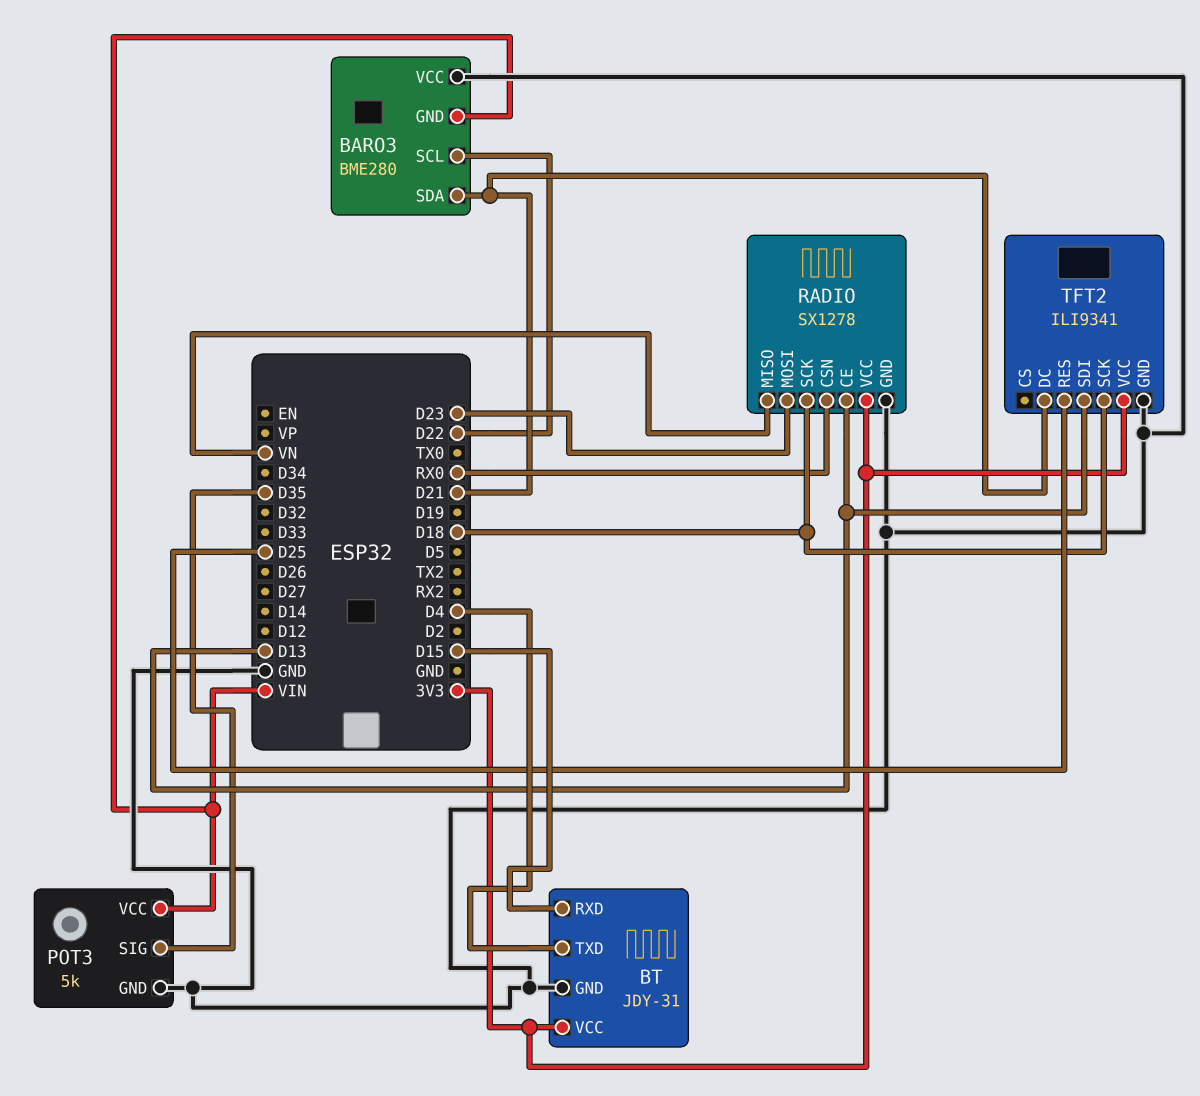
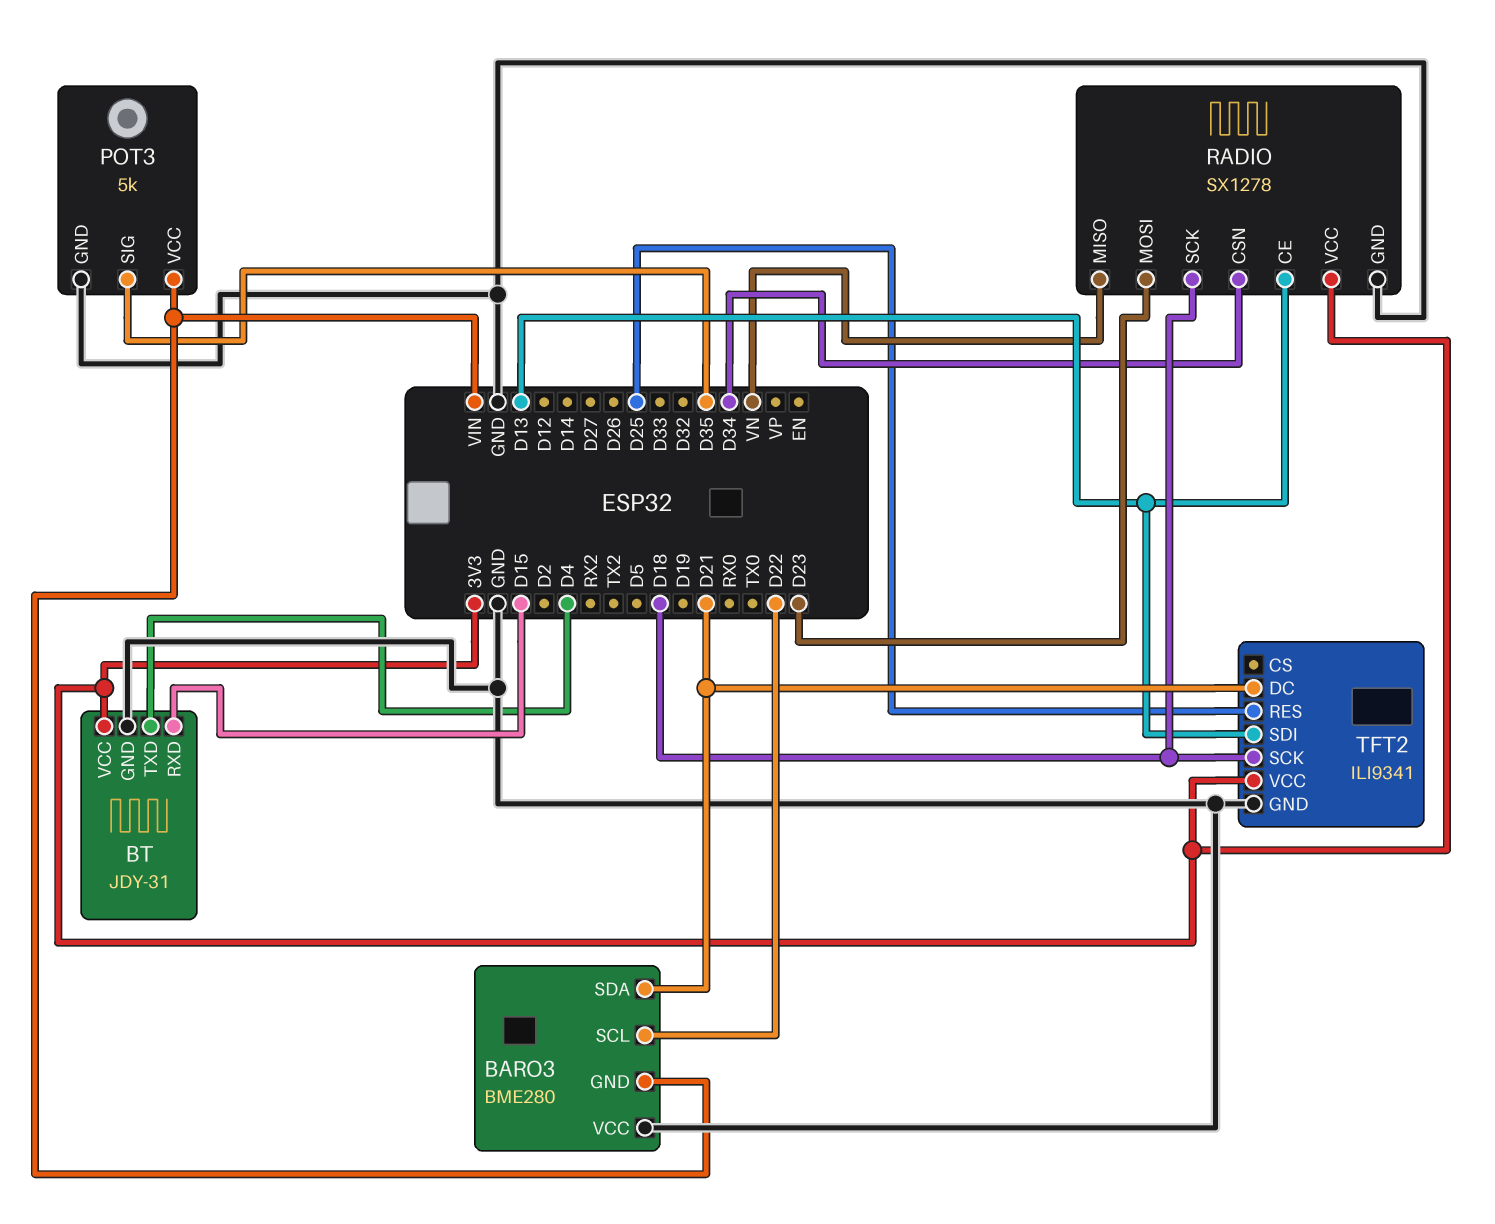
RADIO pin CSN: RX0 -> D34

